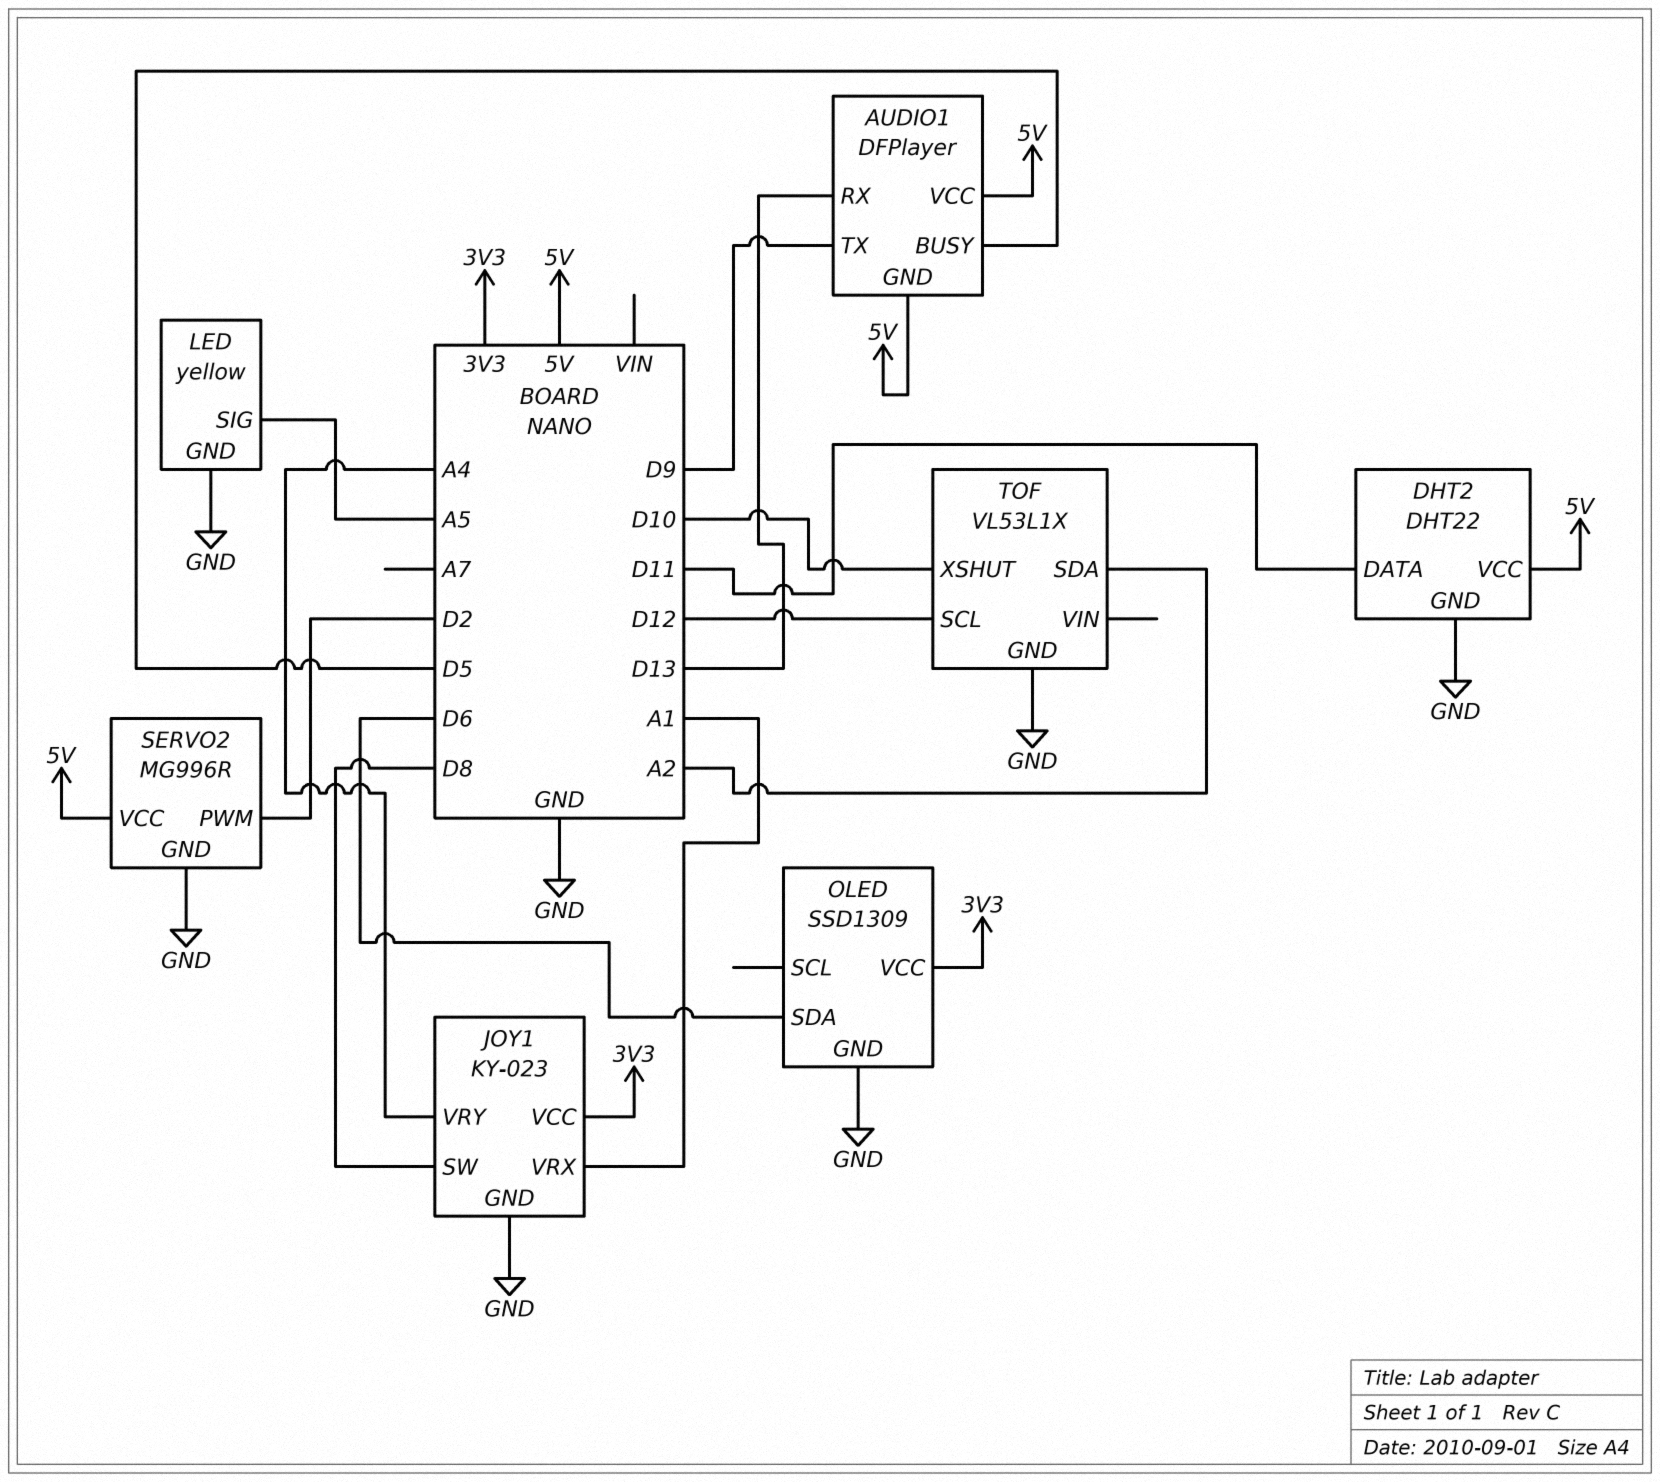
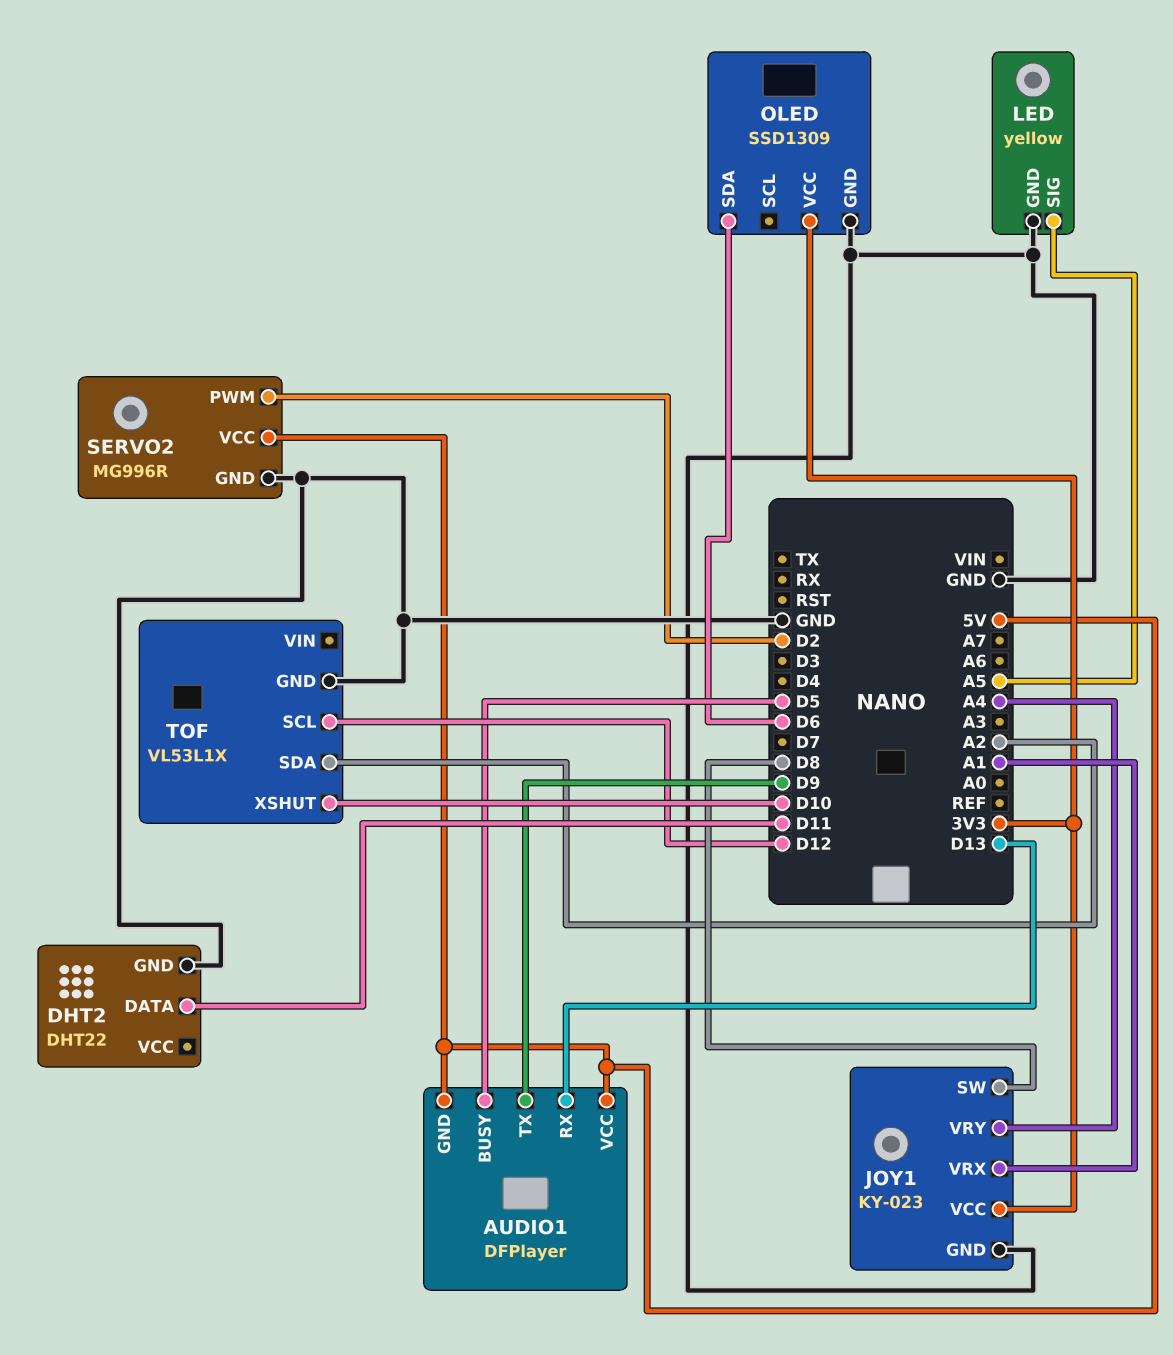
DHT2 pin VCC: 5V -> none

